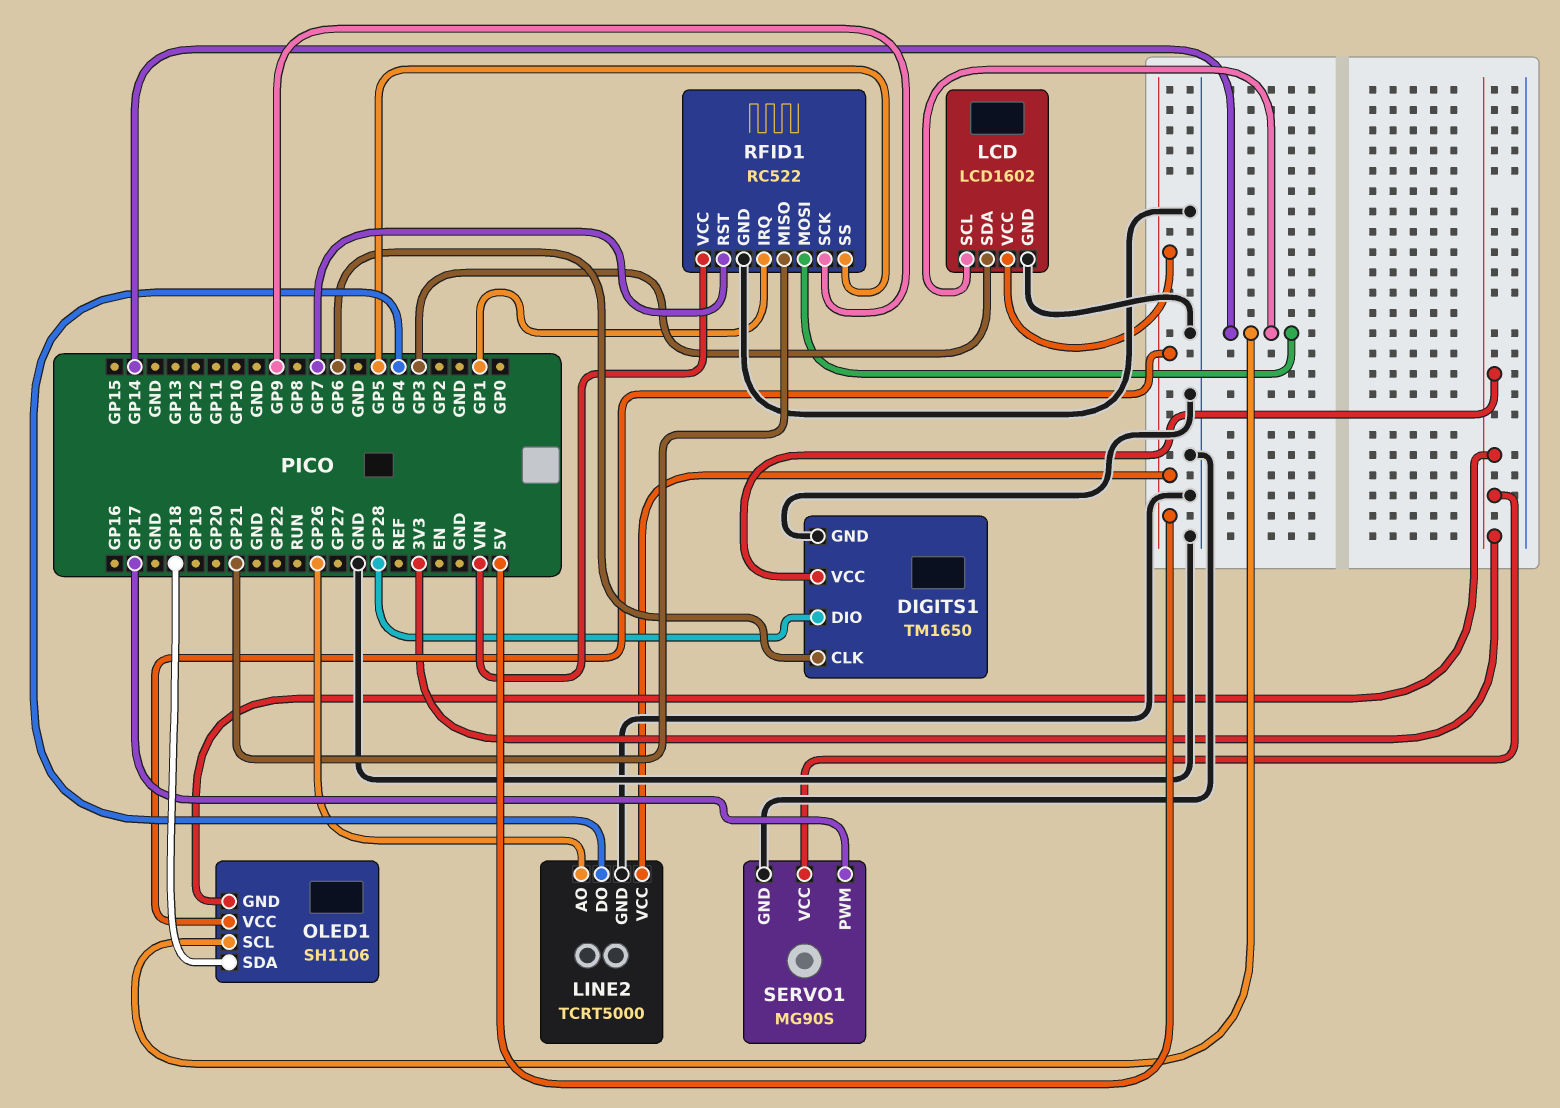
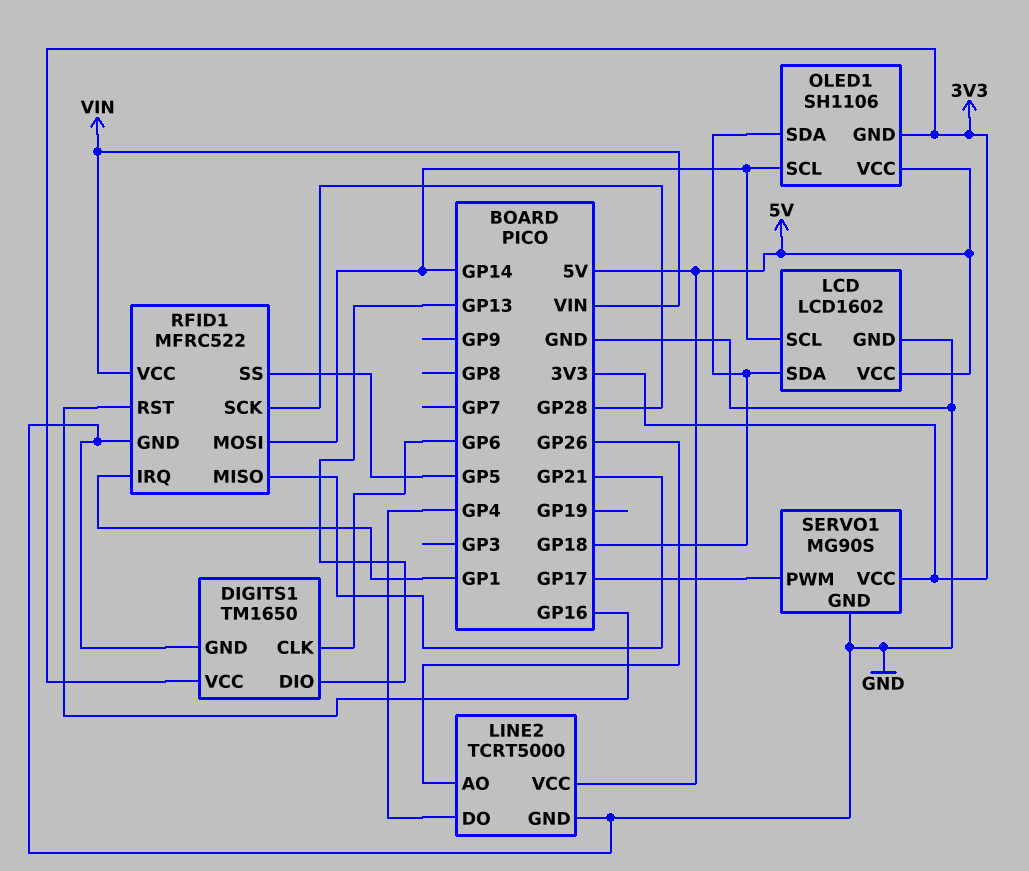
DIGITS1 pin DIO: GP28 -> GP13
LCD pin SDA: GP3 -> GP18
RFID1: RC522 -> MFRC522
RFID1 pin RST: GP7 -> GP16
RFID1 pin SCK: GP9 -> GP28

